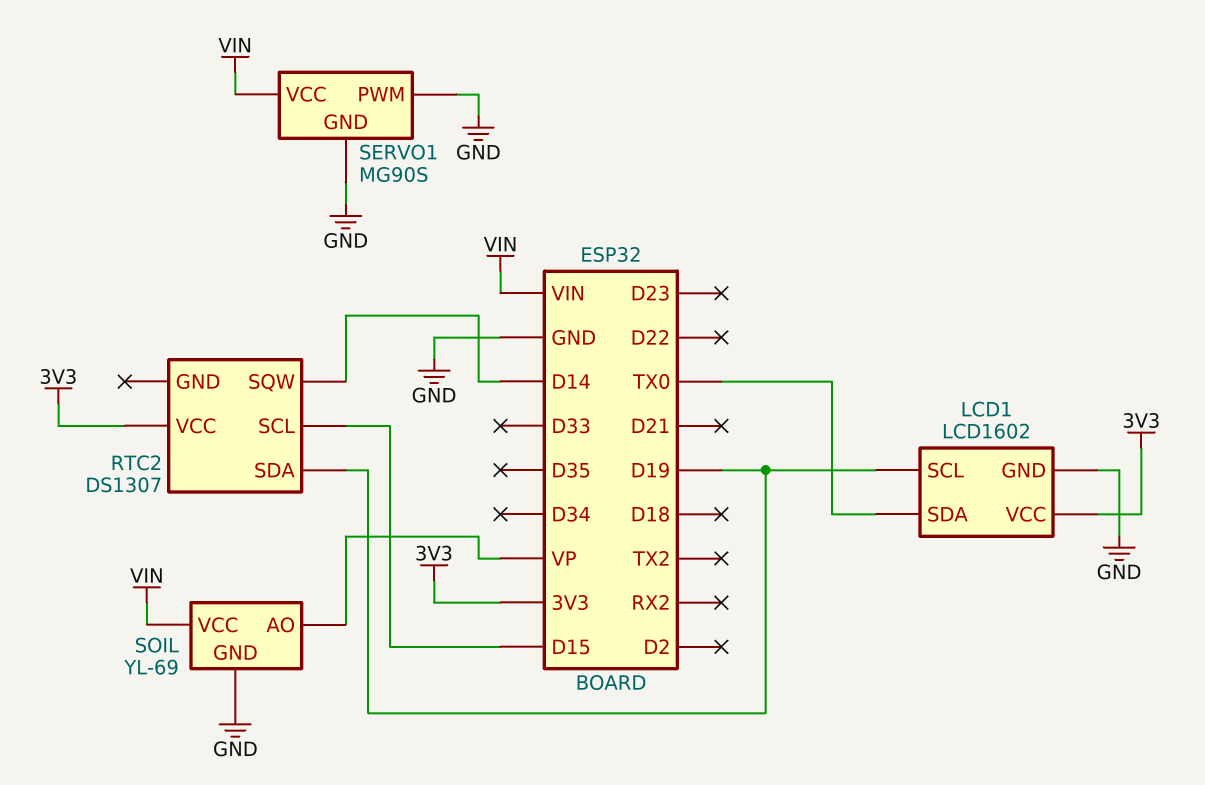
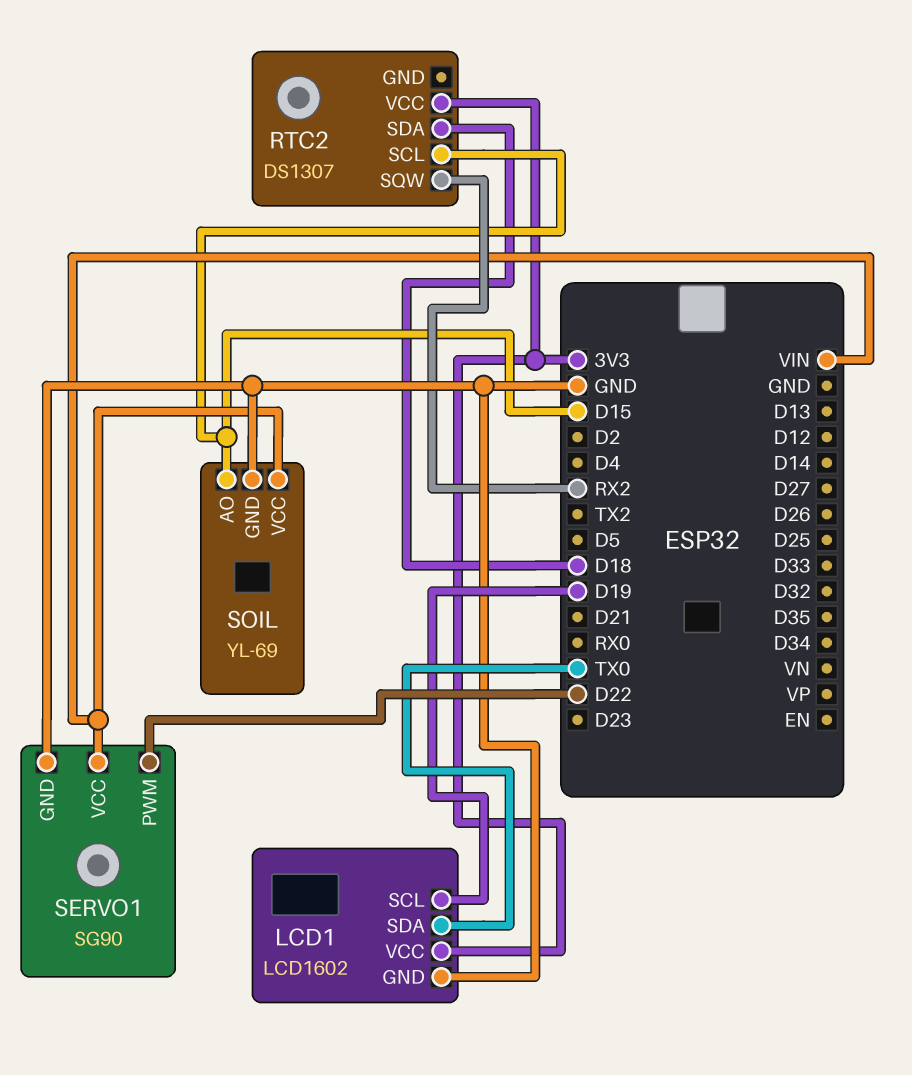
RTC2 pin SDA: D19 -> D18
RTC2 pin SQW: D14 -> RX2
SERVO1: MG90S -> SG90
SERVO1 pin PWM: GND -> D22
SOIL pin AO: VP -> D15

